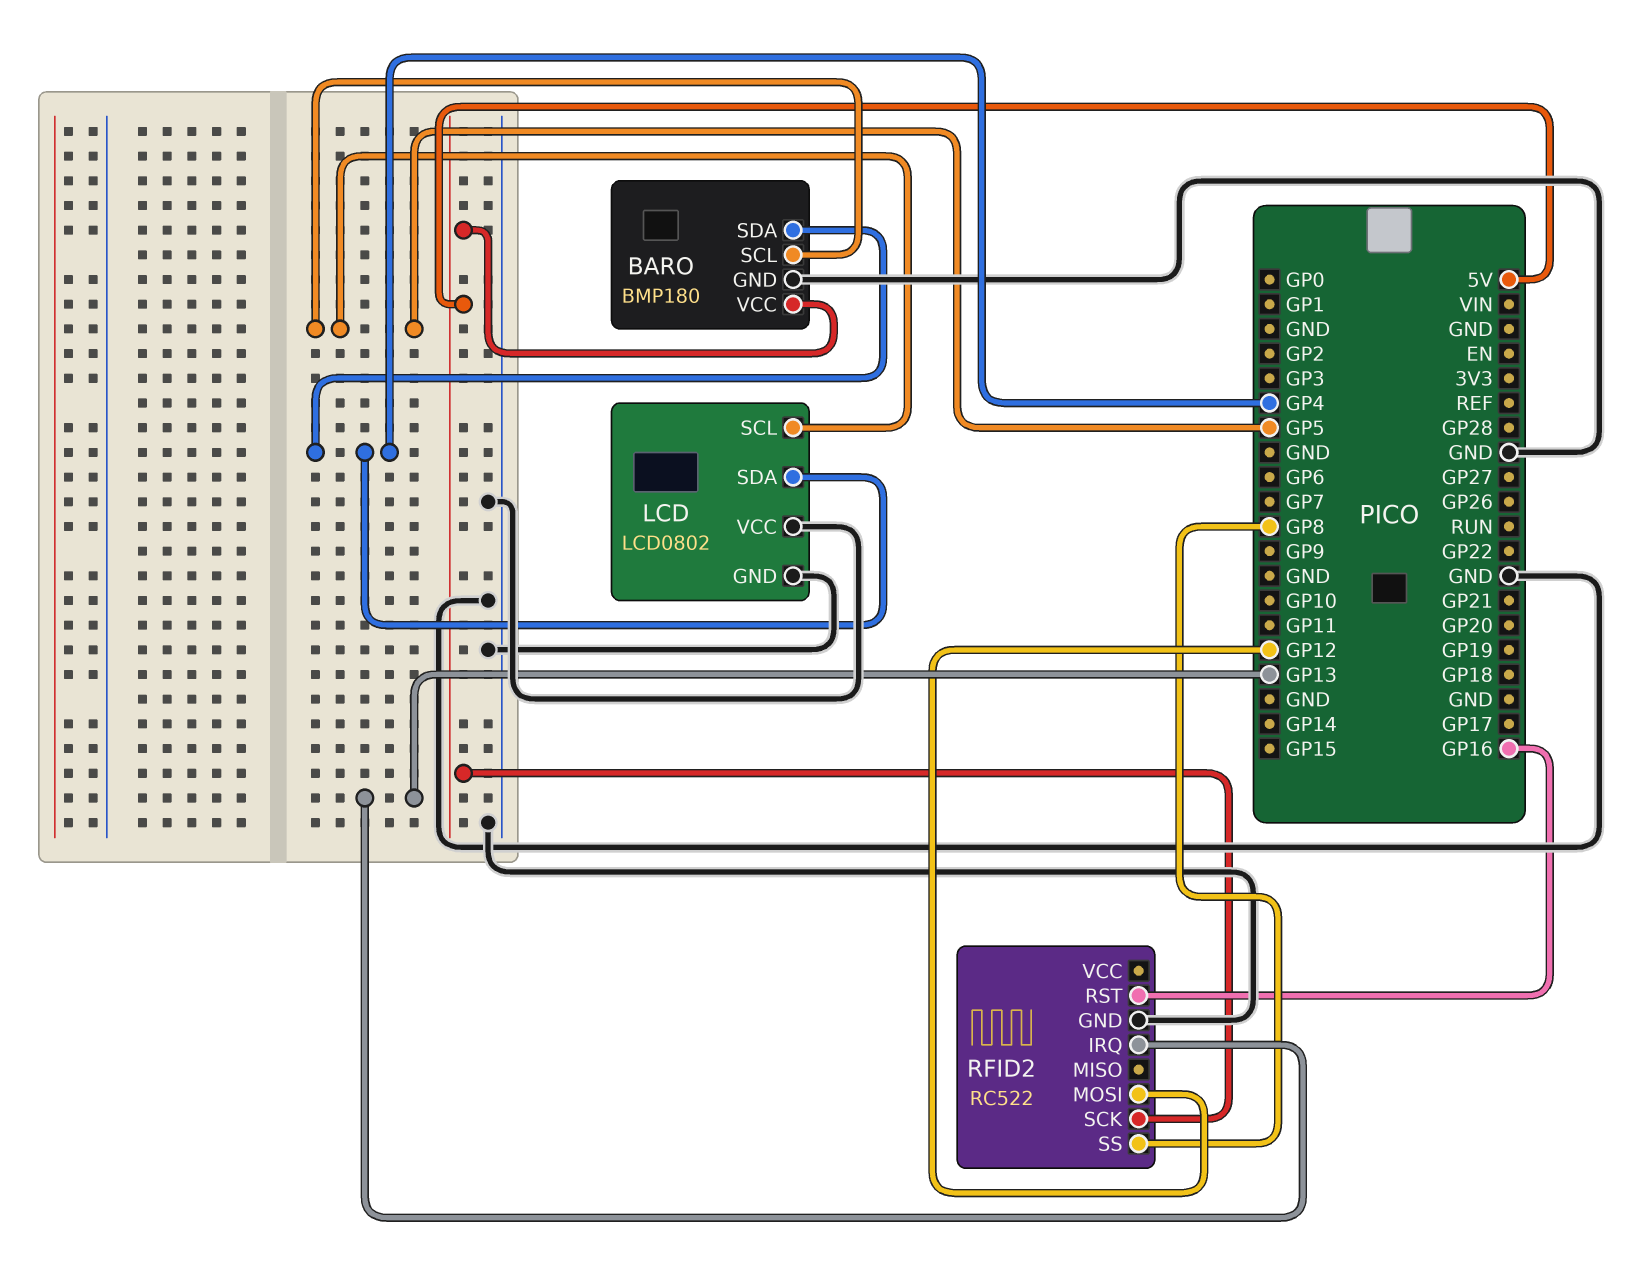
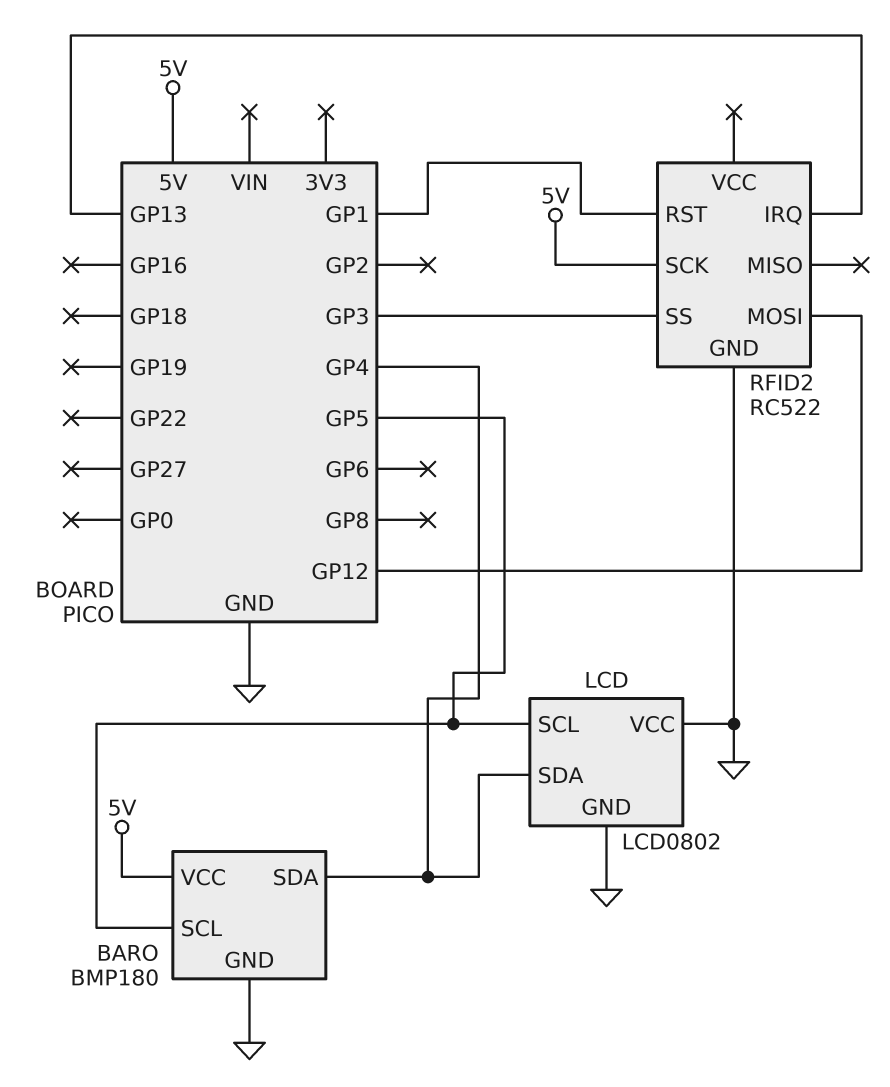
RFID2 pin RST: GP16 -> GP1
RFID2 pin SS: GP8 -> GP3

